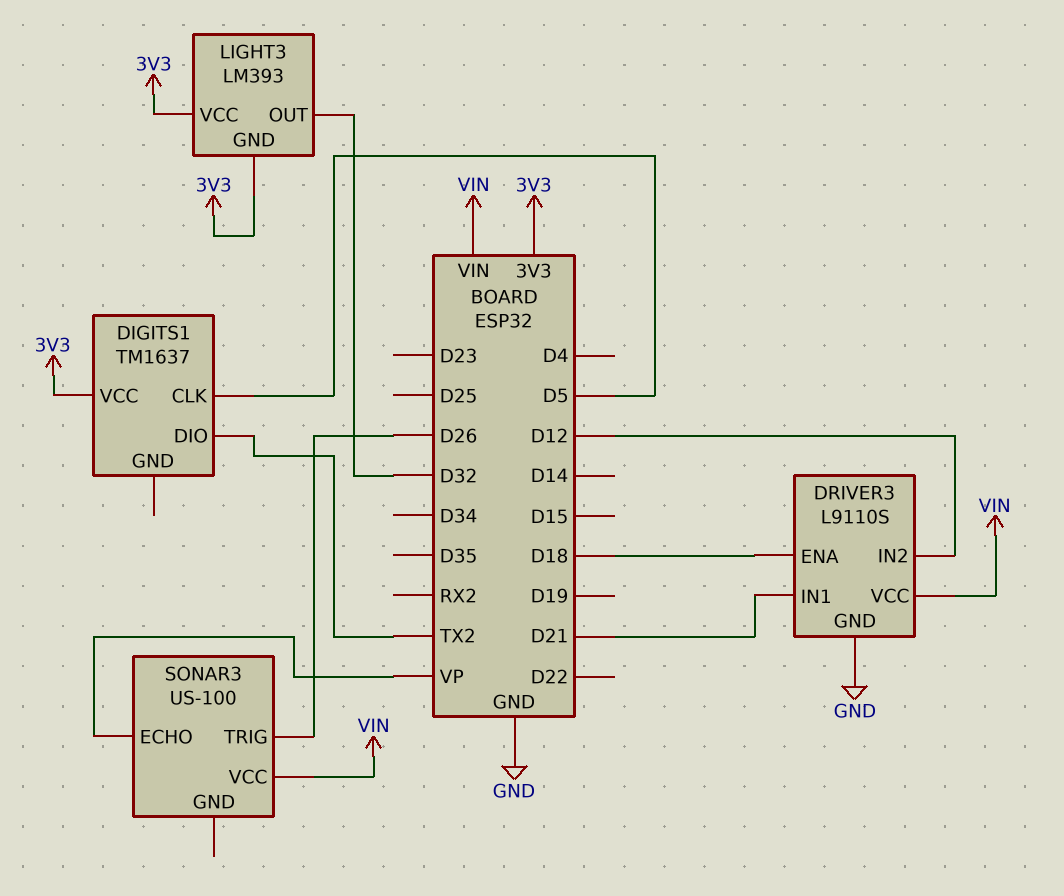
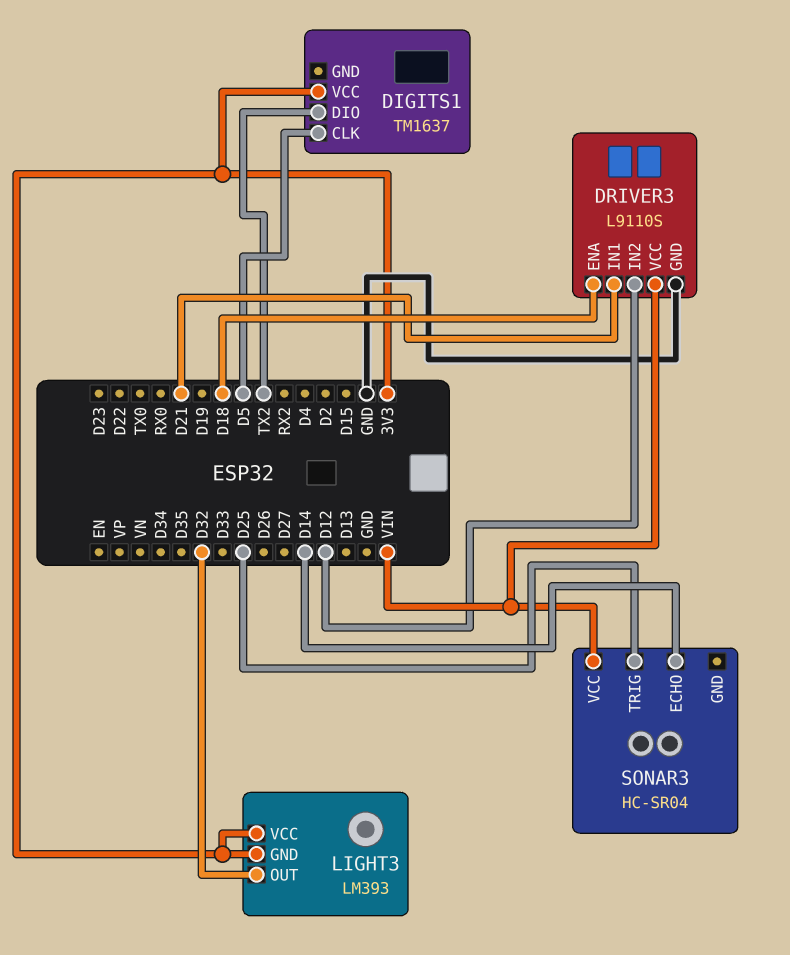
SONAR3: US-100 -> HC-SR04
SONAR3 pin ECHO: VP -> D14
SONAR3 pin TRIG: D26 -> D25

